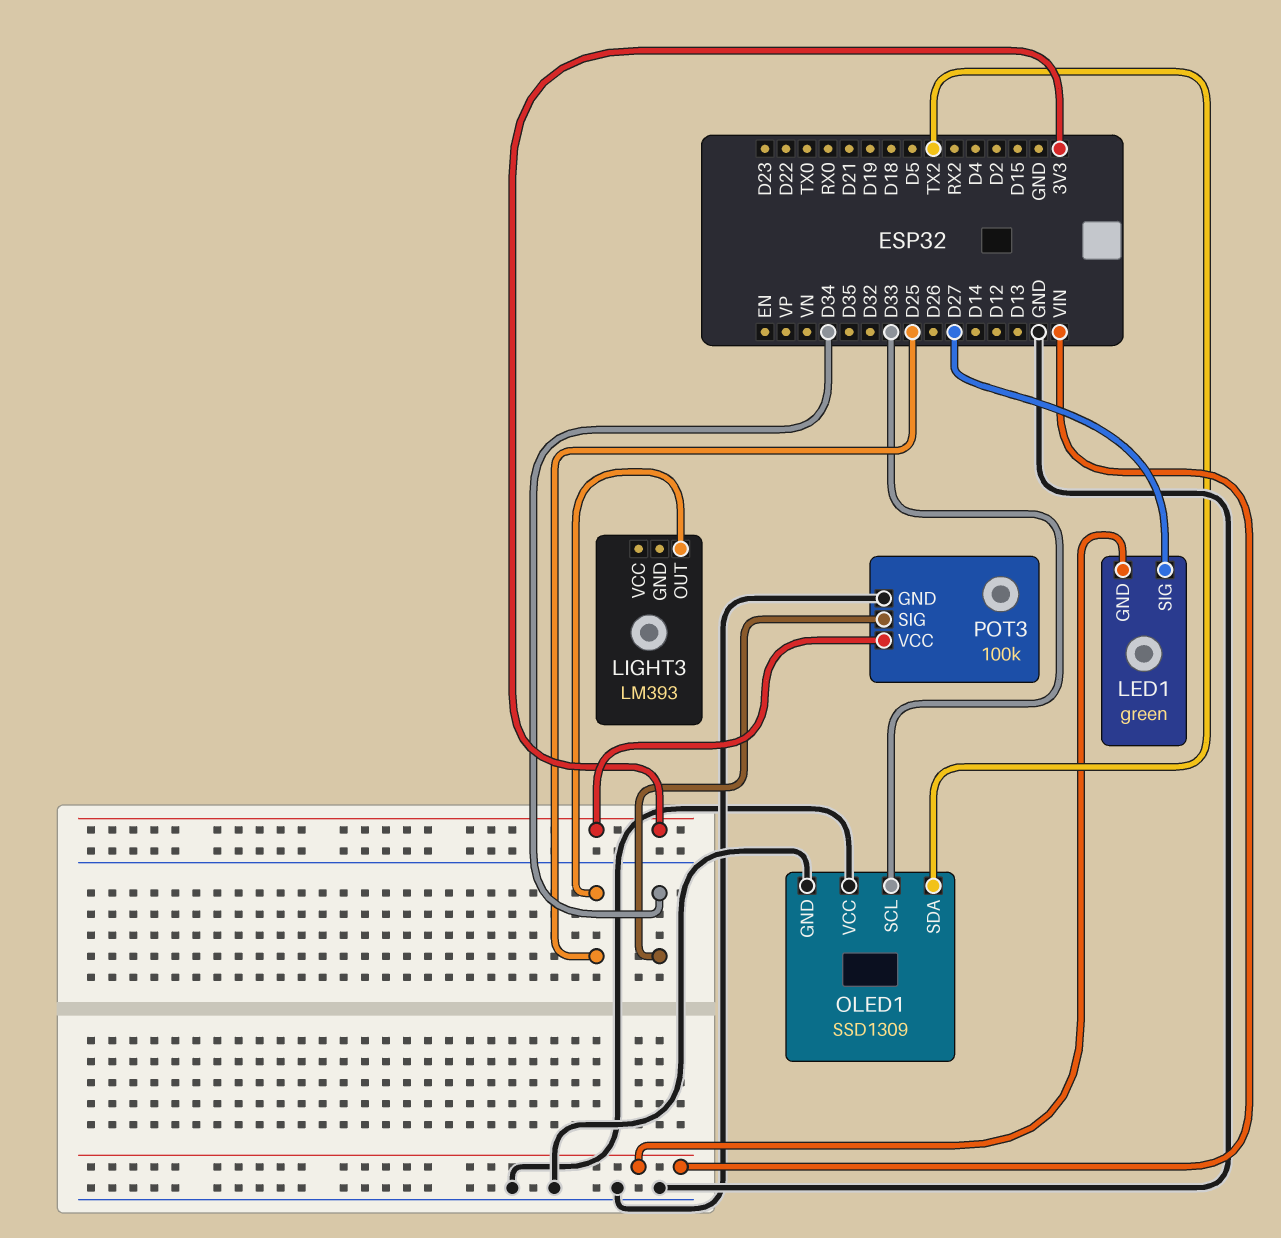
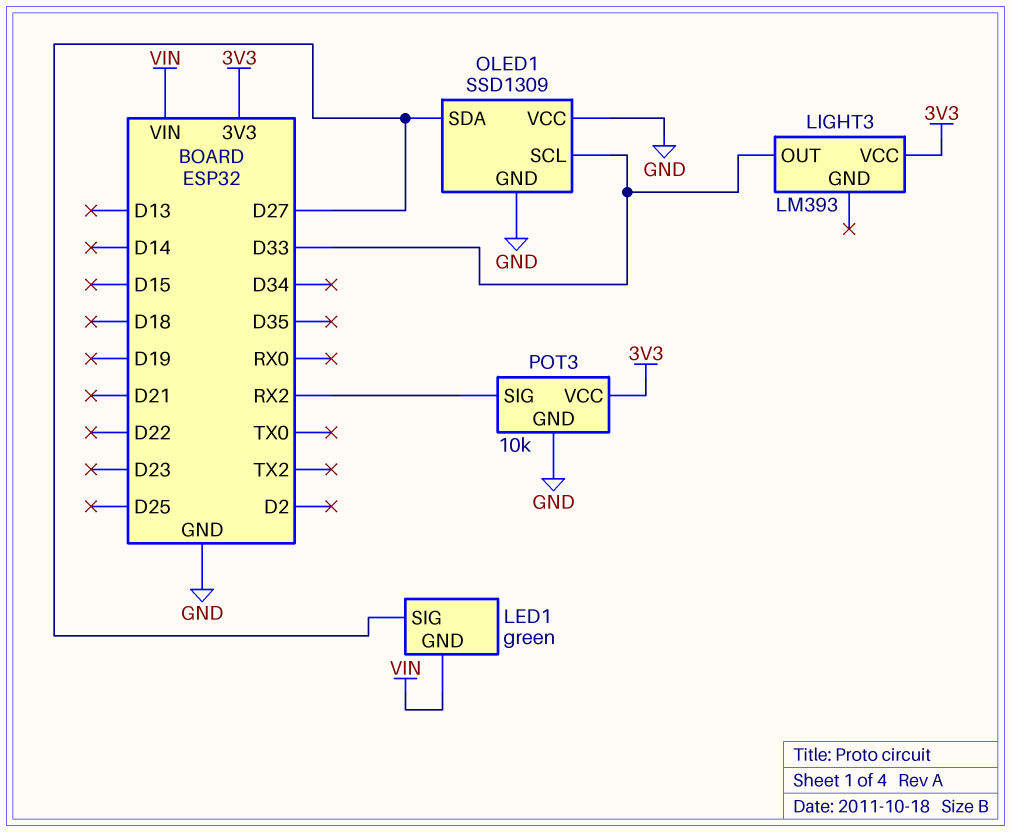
LIGHT3 pin OUT: D25 -> D33
LIGHT3 pin VCC: none -> 3V3
OLED1 pin SDA: TX2 -> D27
POT3: 100k -> 10k
POT3 pin SIG: D34 -> RX2

